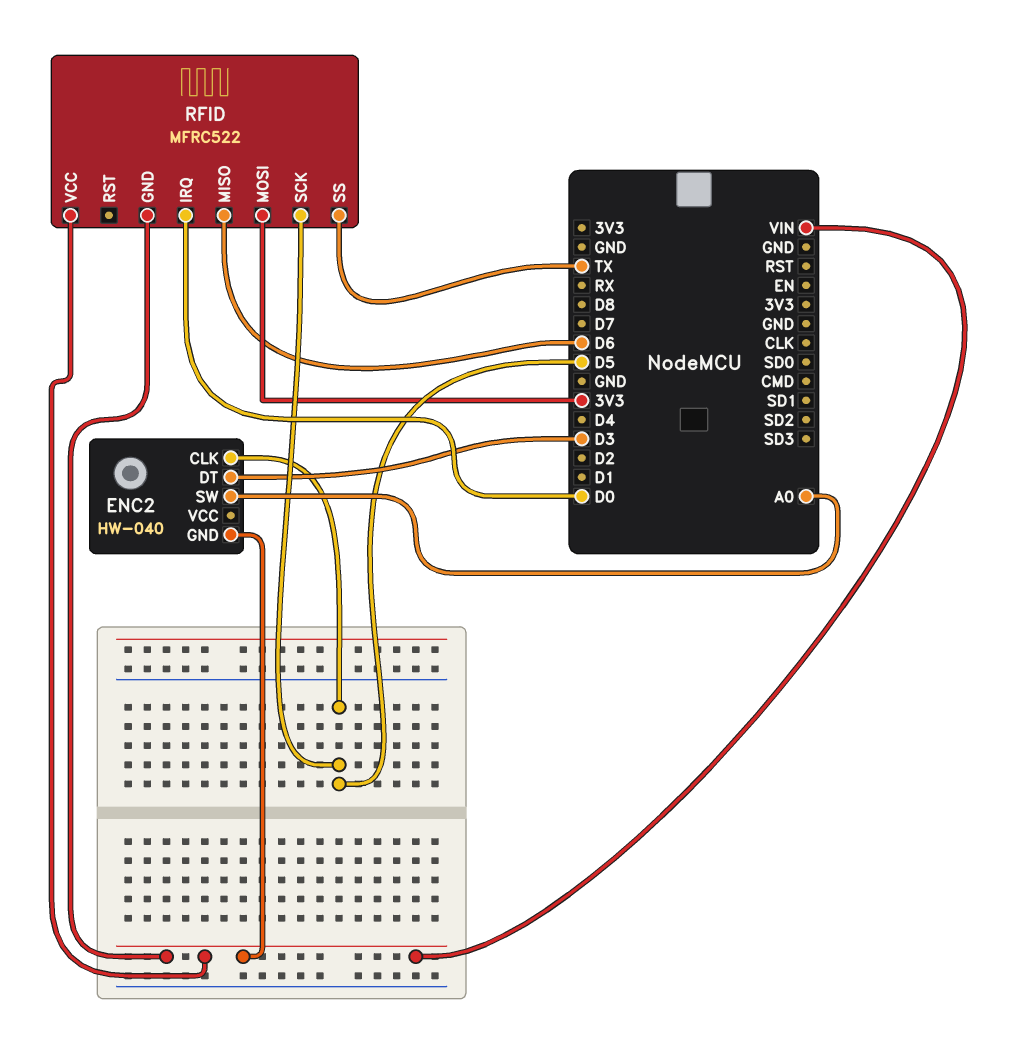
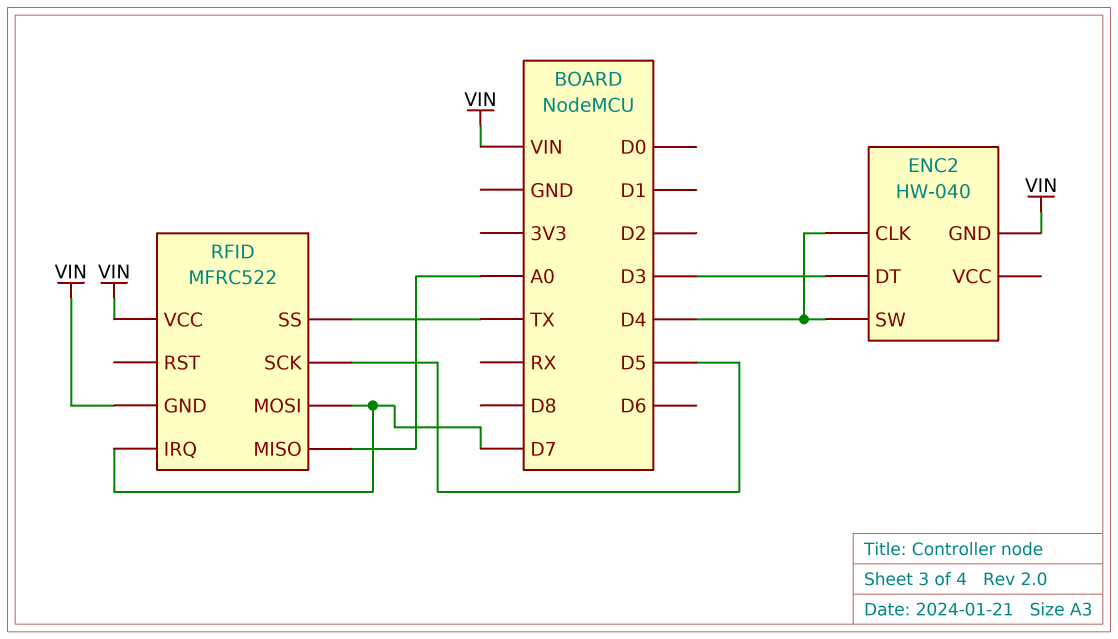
ENC2 pin CLK: D5 -> D4
ENC2 pin SW: A0 -> D4
RFID pin IRQ: D0 -> D7
RFID pin MISO: D6 -> A0
RFID pin MOSI: 3V3 -> D7

